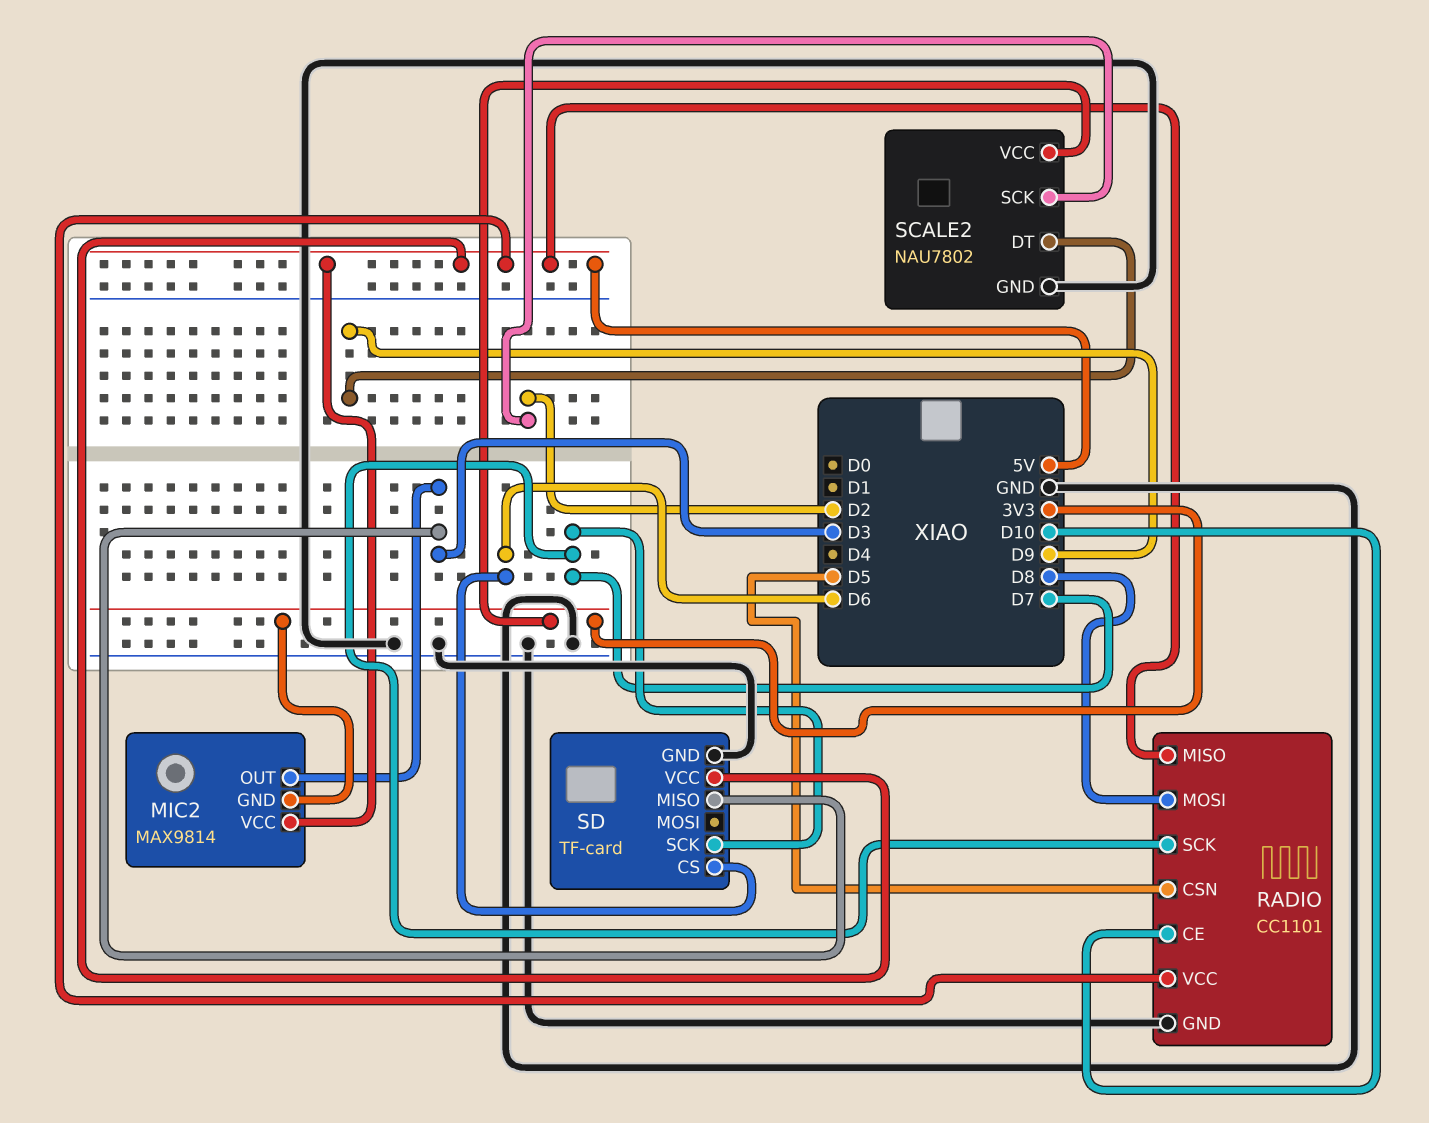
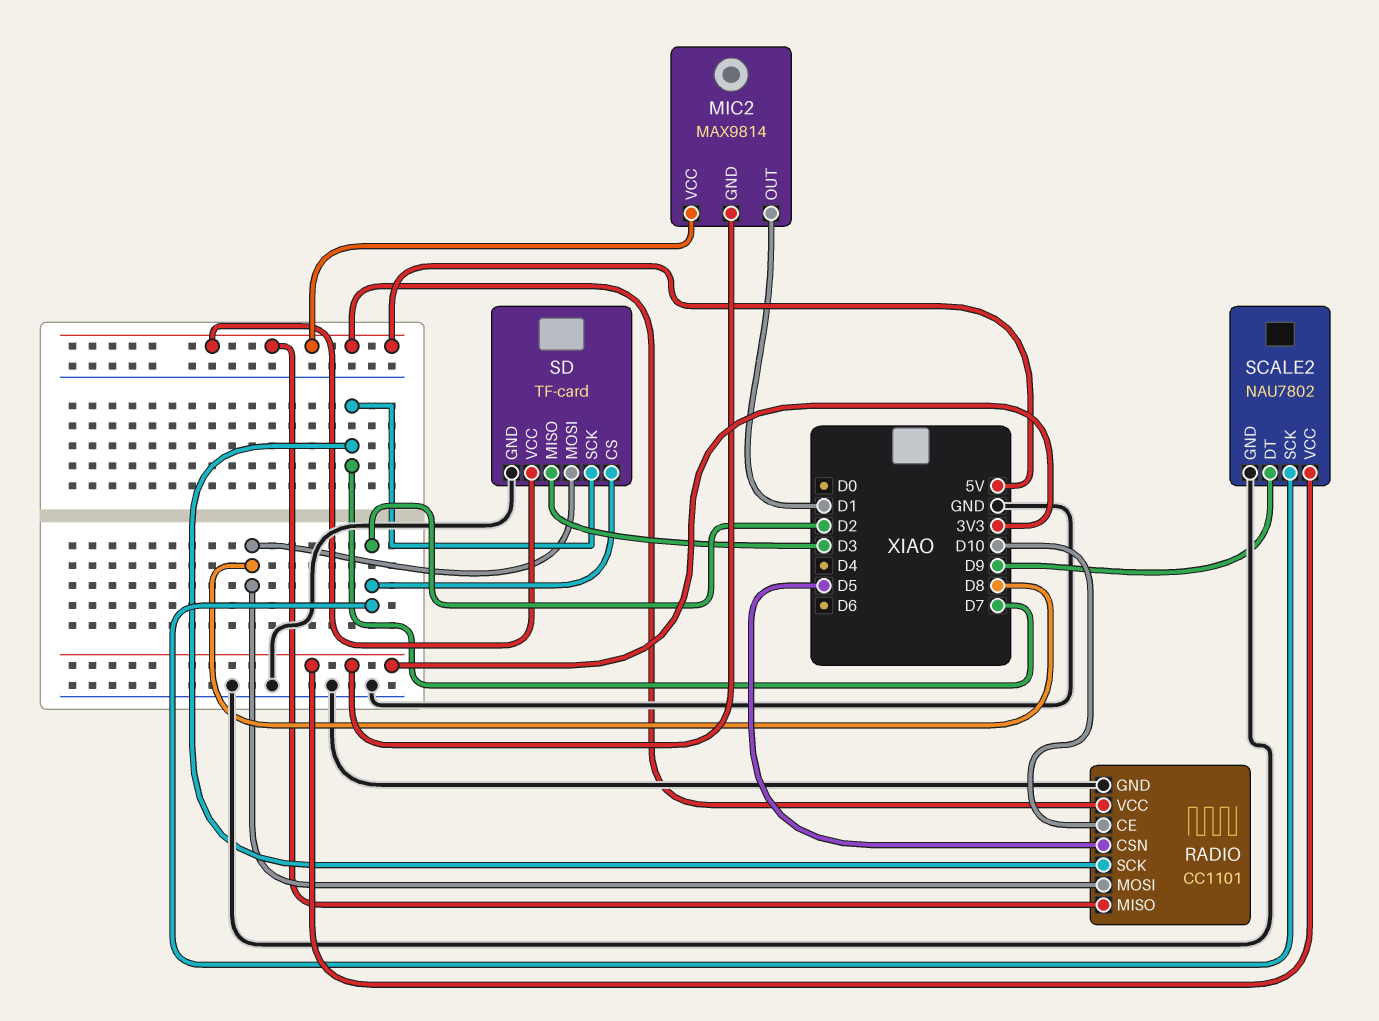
MIC2 pin OUT: D3 -> D1
SD pin CS: D6 -> D2
SD pin MOSI: none -> D8

